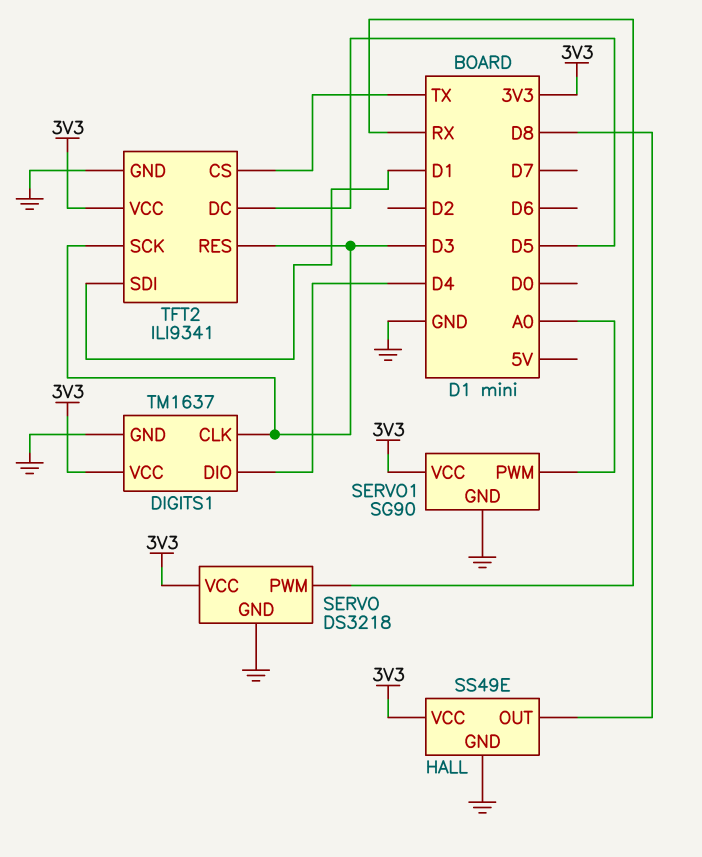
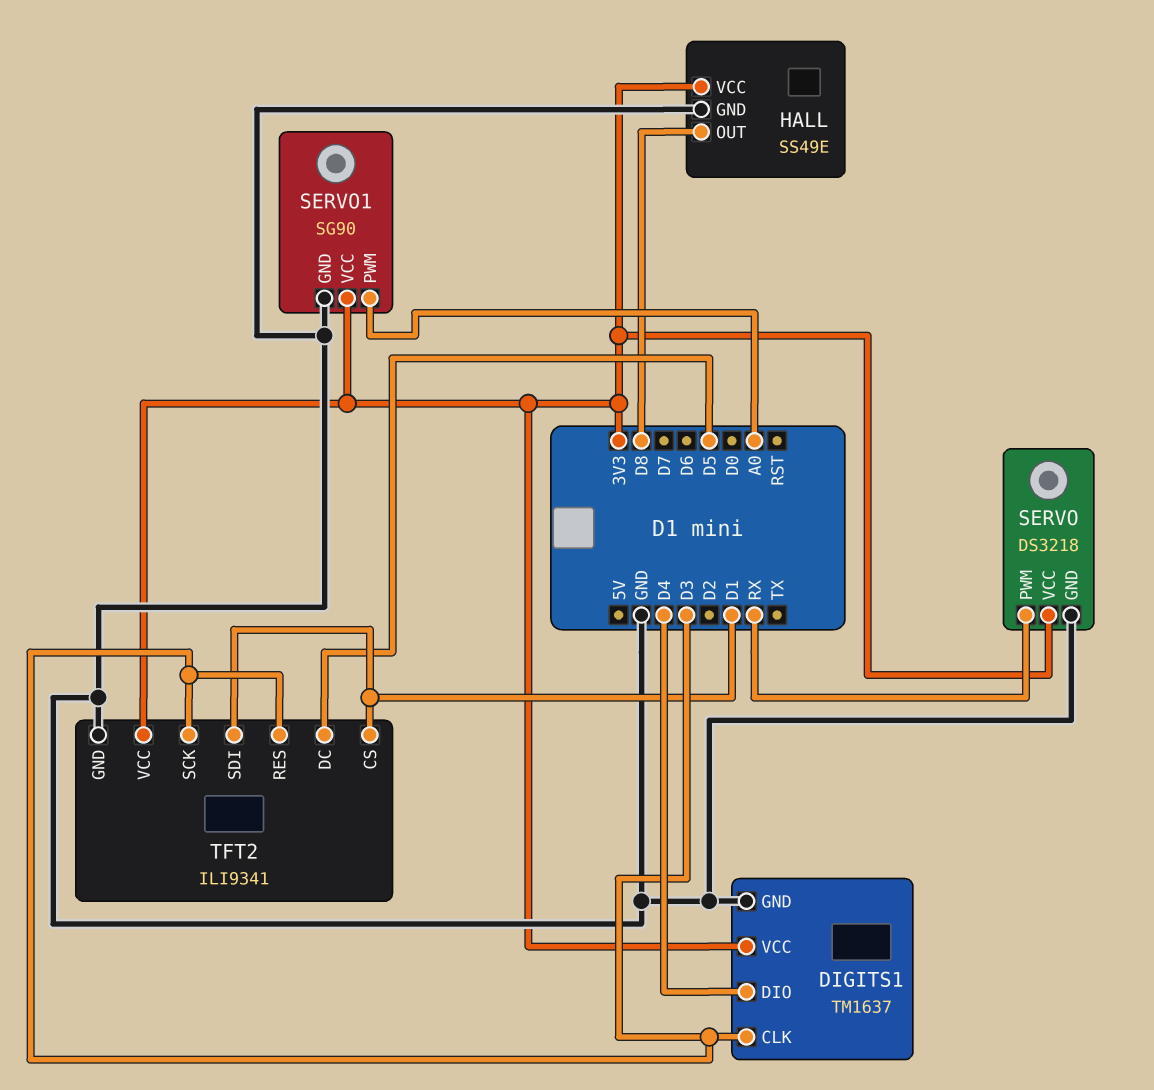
TFT2 pin CS: TX -> D1

